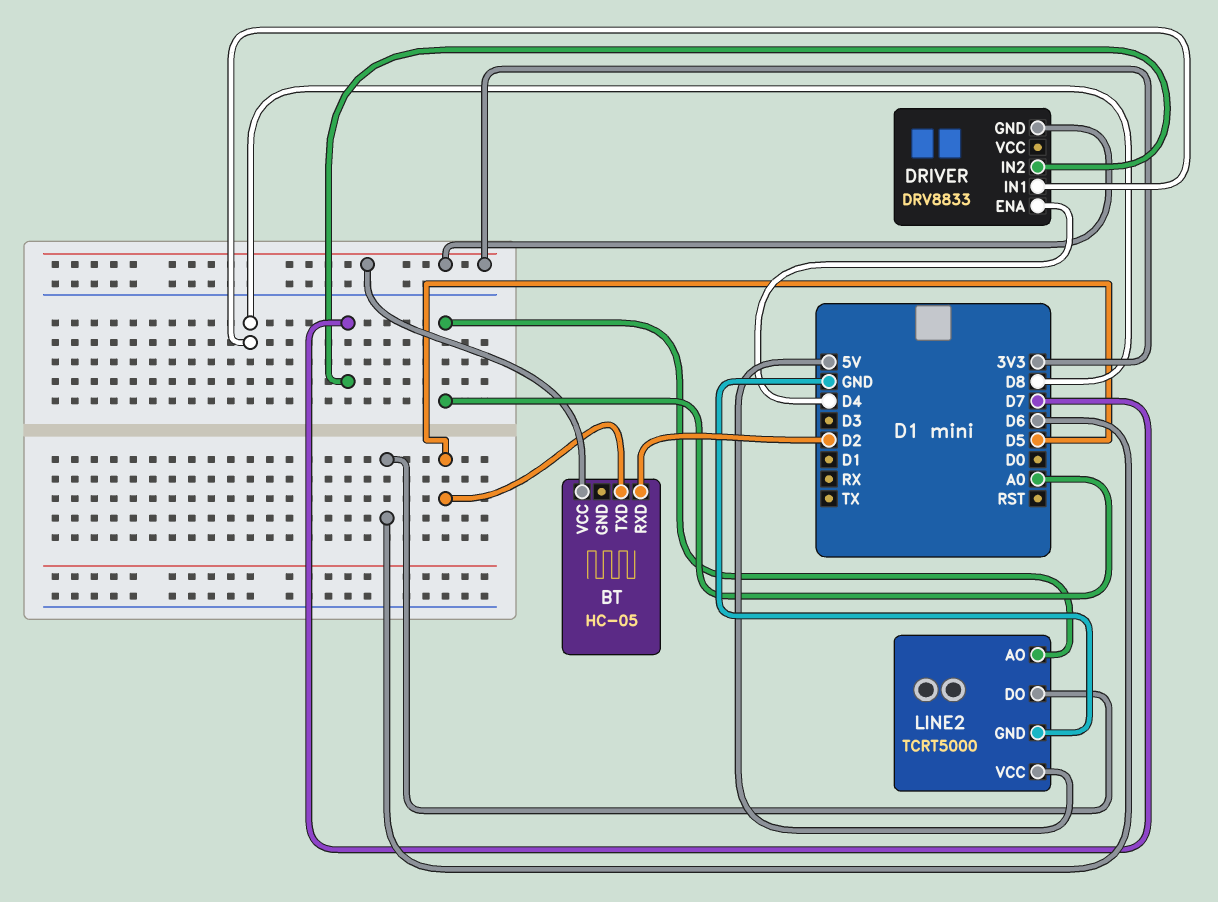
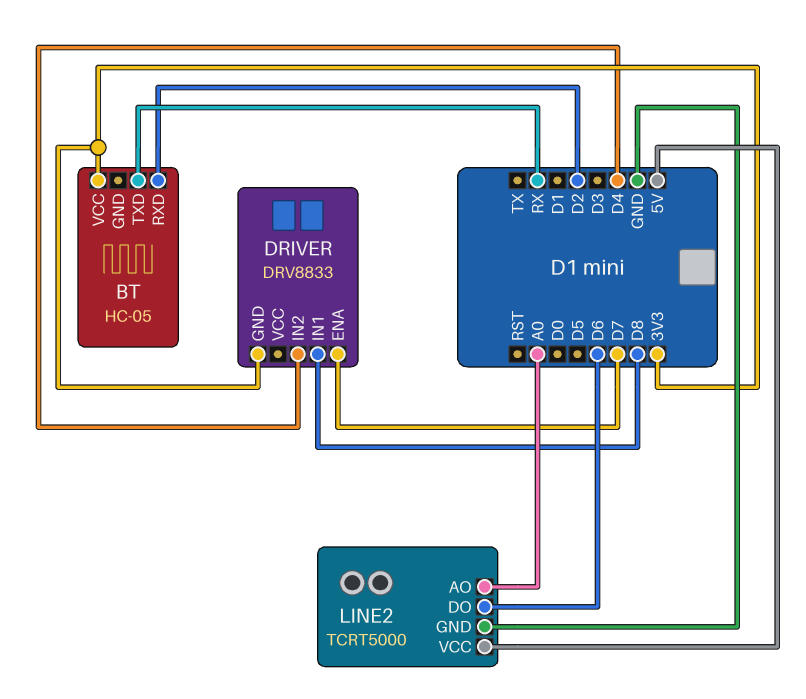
BT pin TXD: D5 -> RX
DRIVER pin ENA: D4 -> D7
DRIVER pin IN2: D7 -> D4

